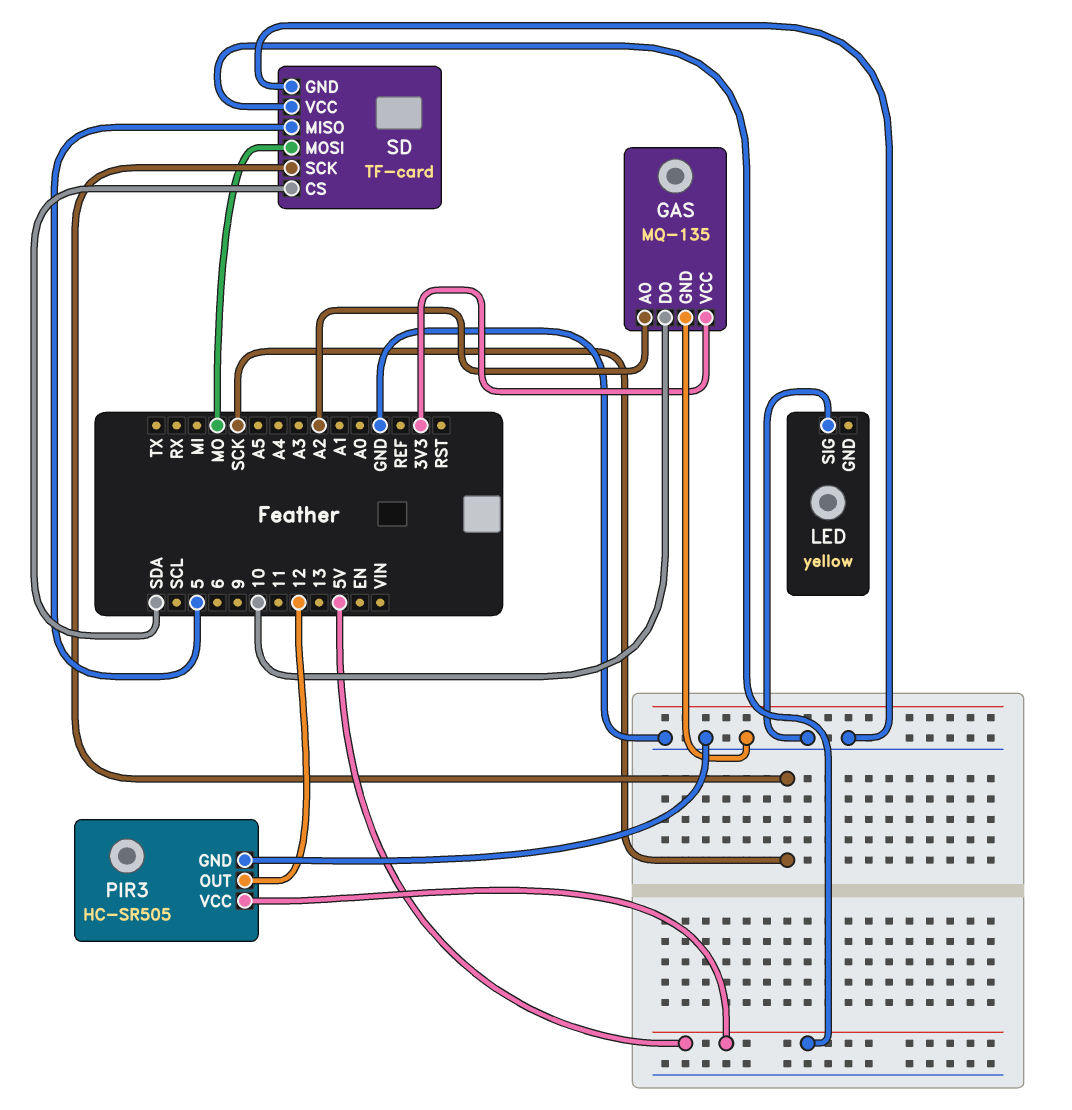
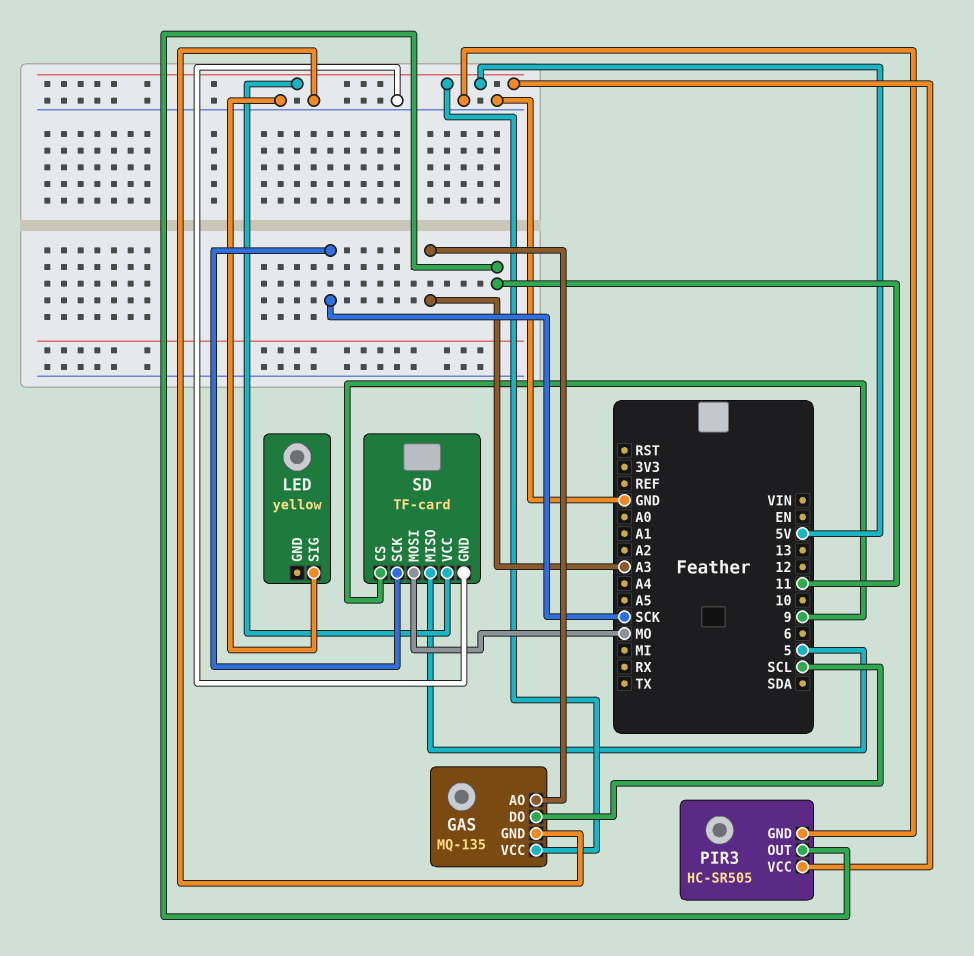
GAS pin AO: A2 -> A3
GAS pin DO: 10 -> SCL
GAS pin VCC: 3V3 -> 5V
PIR3 pin OUT: 12 -> 11
SD pin CS: SDA -> 9

